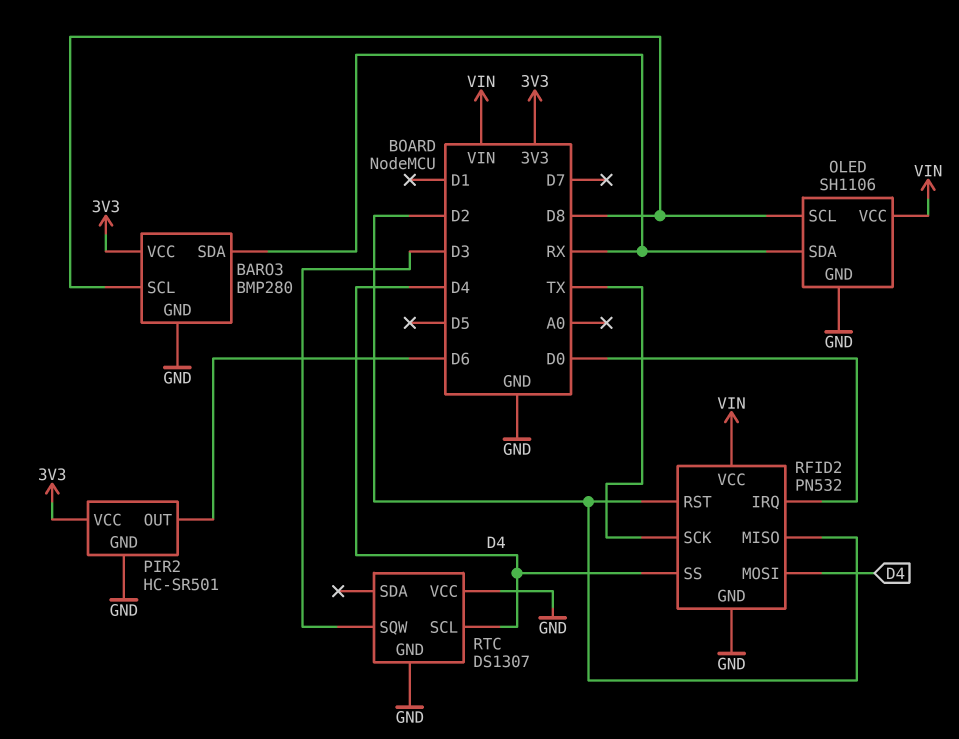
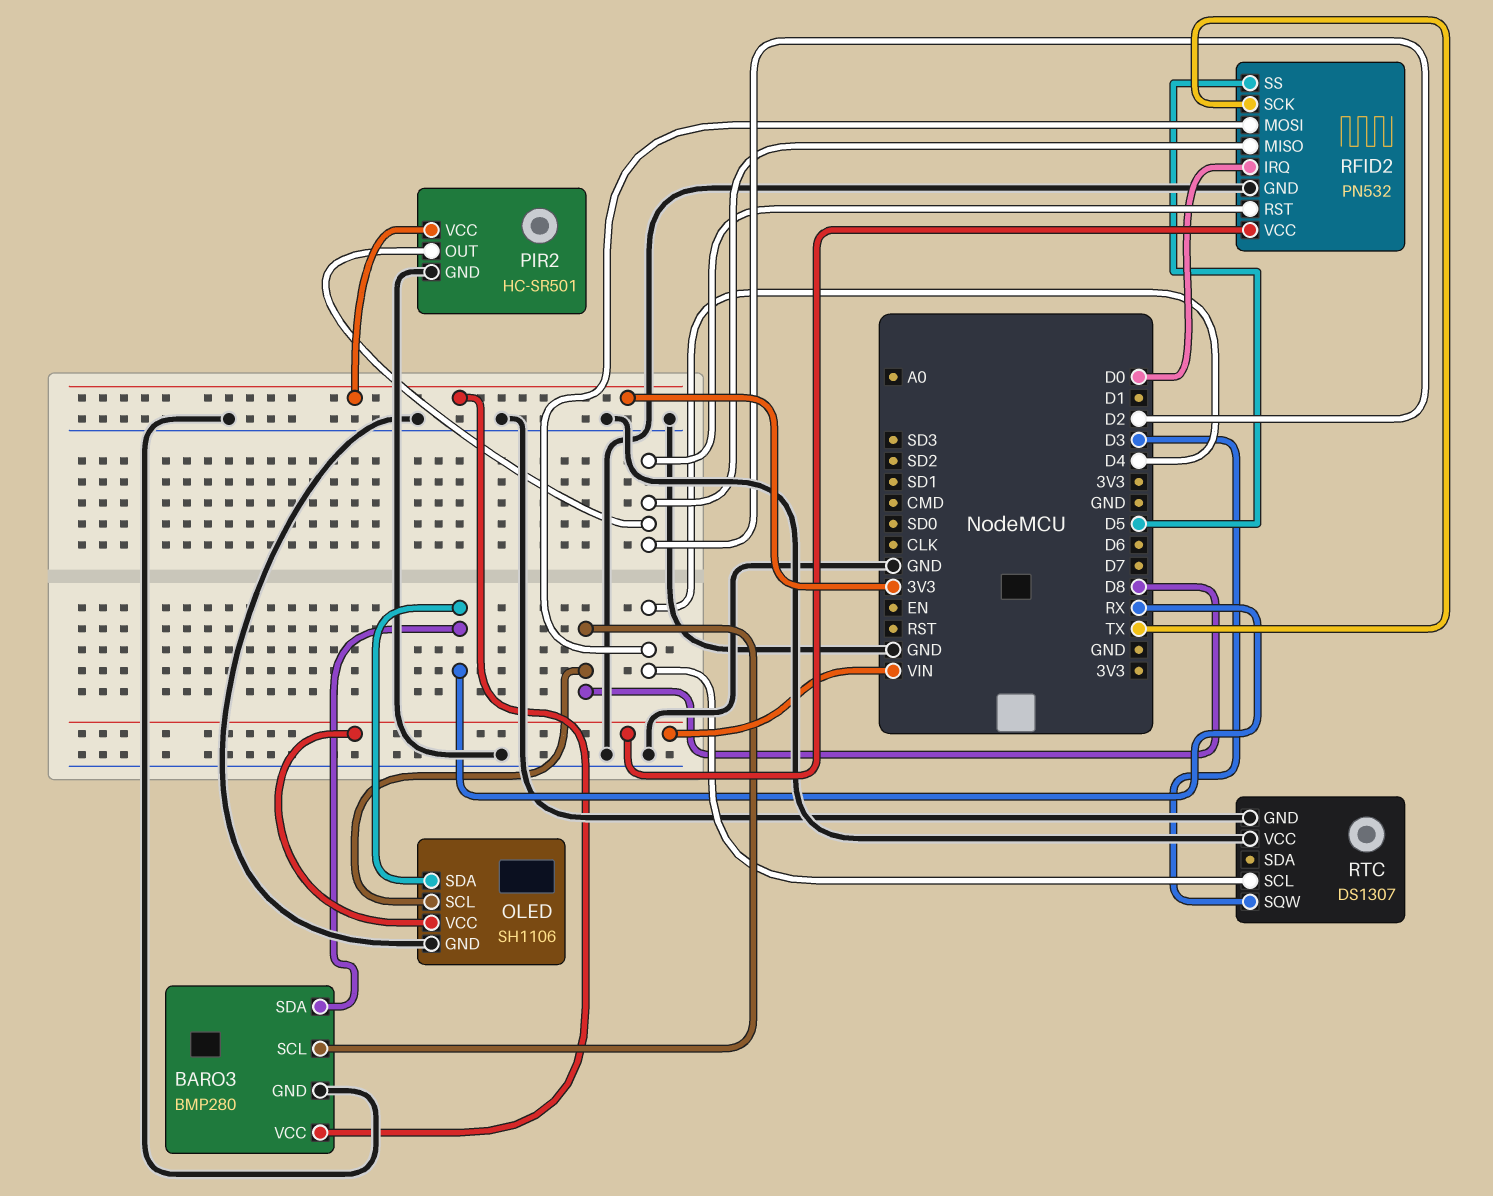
PIR2 pin OUT: D6 -> D2
RFID2 pin SS: D4 -> D5

